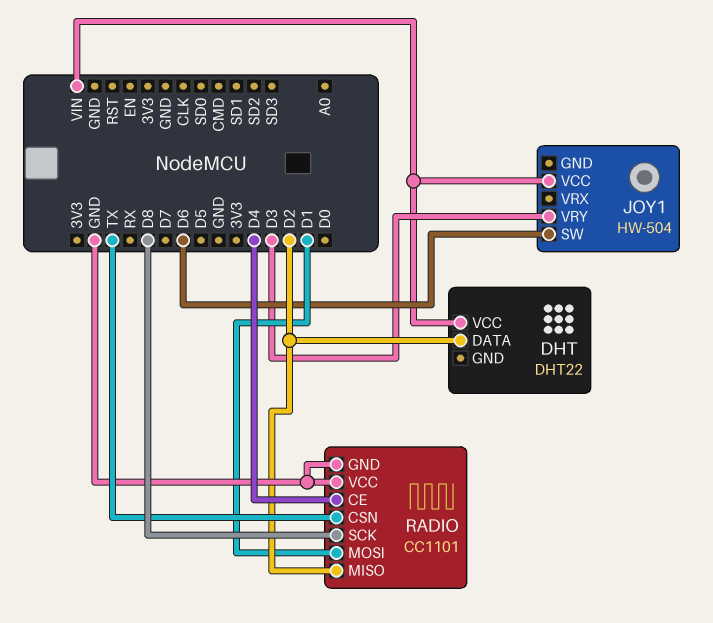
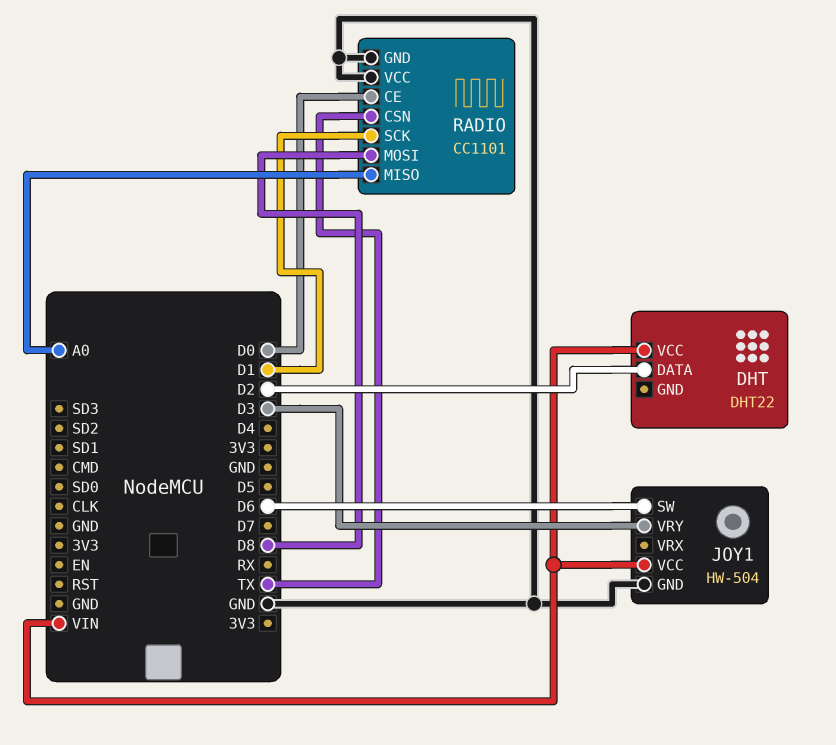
JOY1 pin GND: none -> GND
RADIO pin CE: D4 -> D0
RADIO pin MISO: D2 -> A0
RADIO pin MOSI: D1 -> D8
RADIO pin SCK: D8 -> D1

